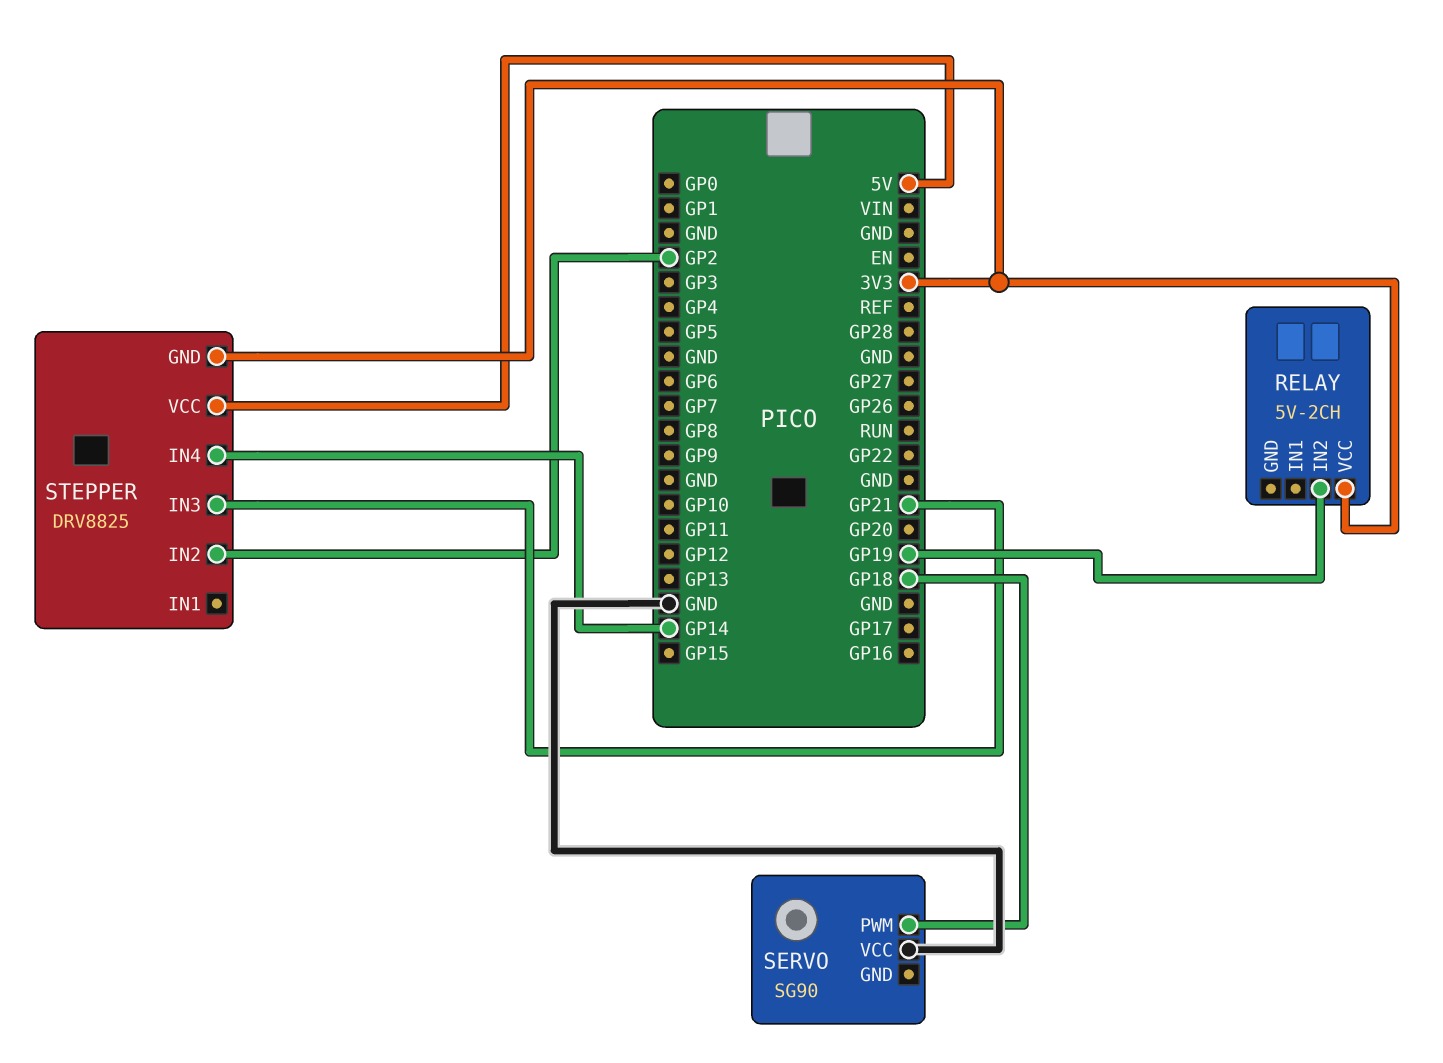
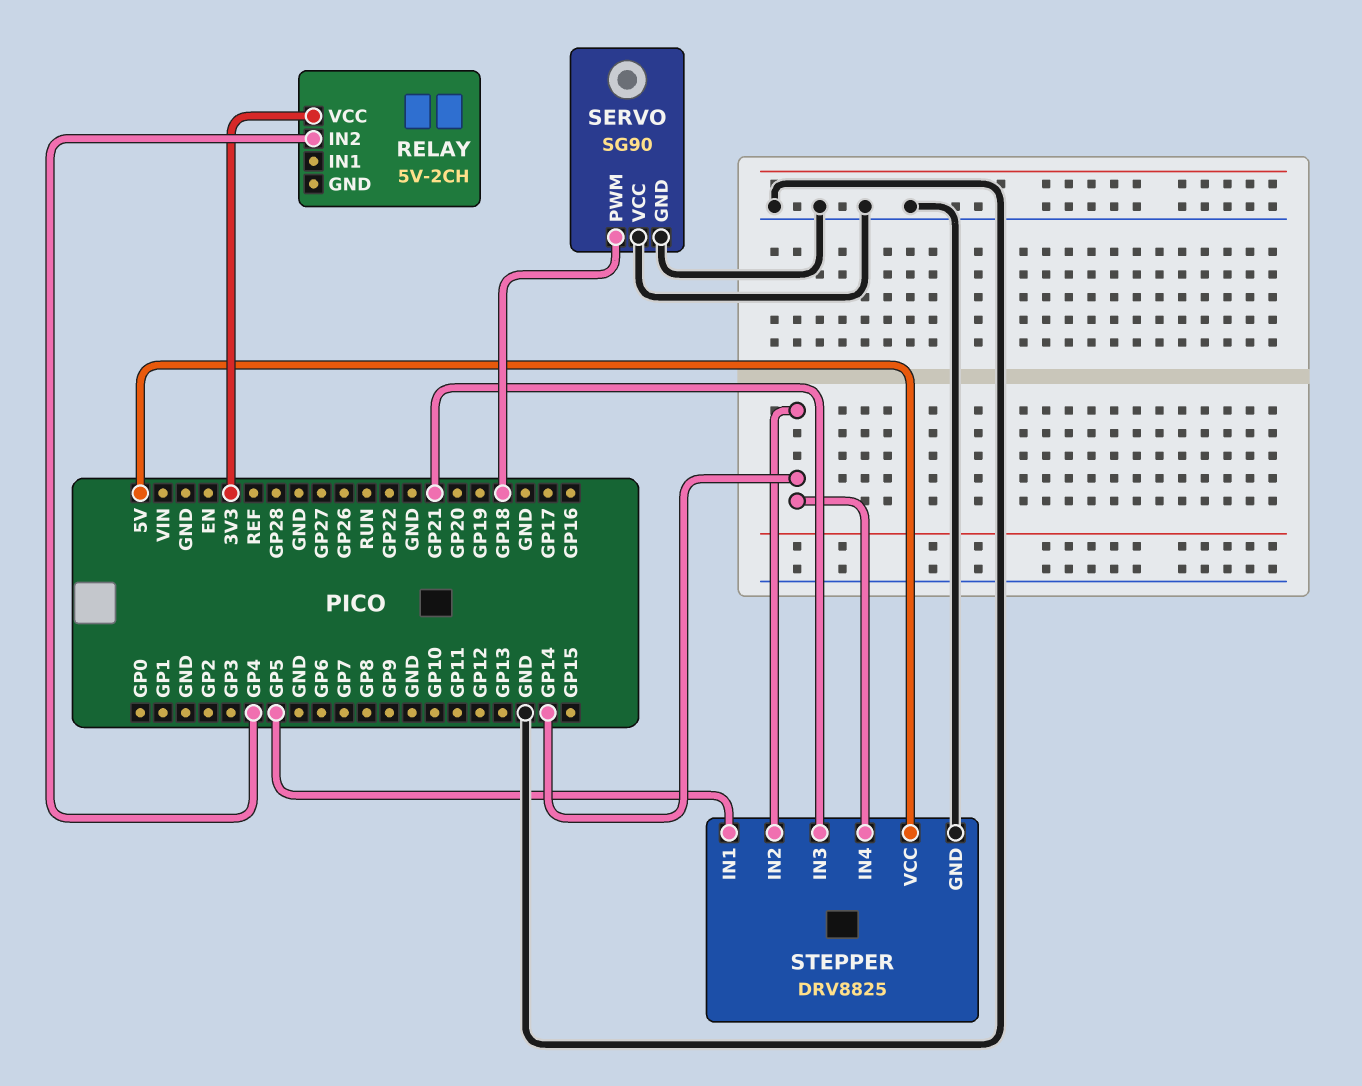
RELAY pin IN2: GP19 -> GP4
SERVO pin GND: none -> GND
STEPPER pin GND: 3V3 -> GND
STEPPER pin IN1: none -> GP5
STEPPER pin IN2: GP2 -> GP14

